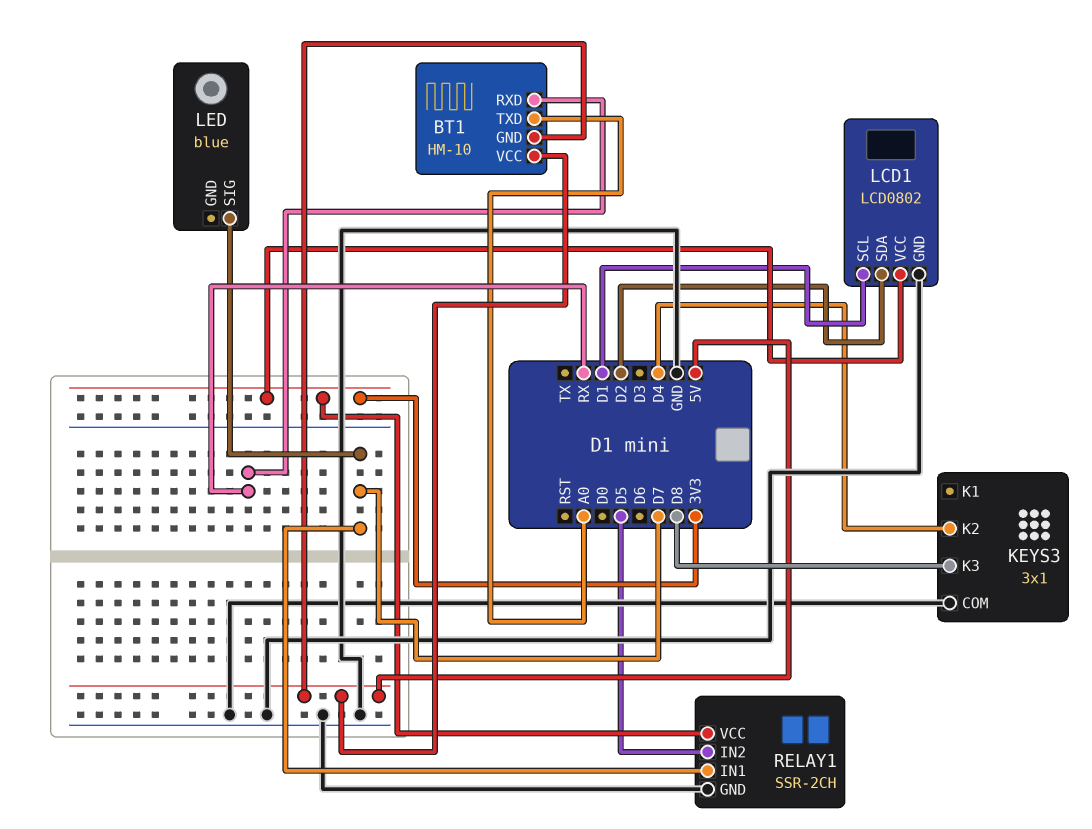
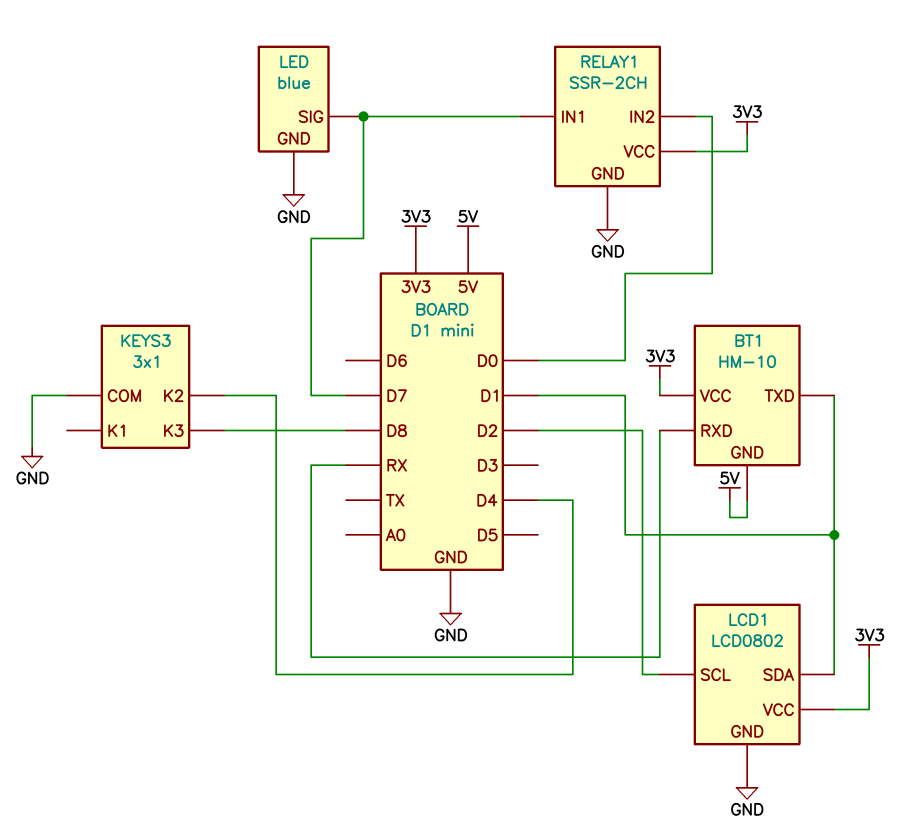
BT1 pin TXD: A0 -> D1
BT1 pin VCC: 5V -> 3V3
LCD1 pin SCL: D1 -> D2
LCD1 pin SDA: D2 -> D1
LED pin GND: none -> GND
RELAY1 pin IN2: D5 -> D0

